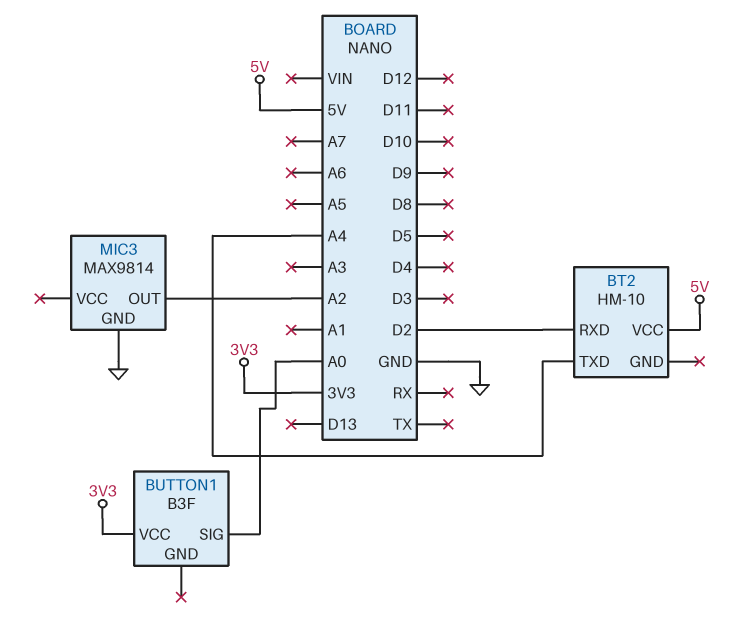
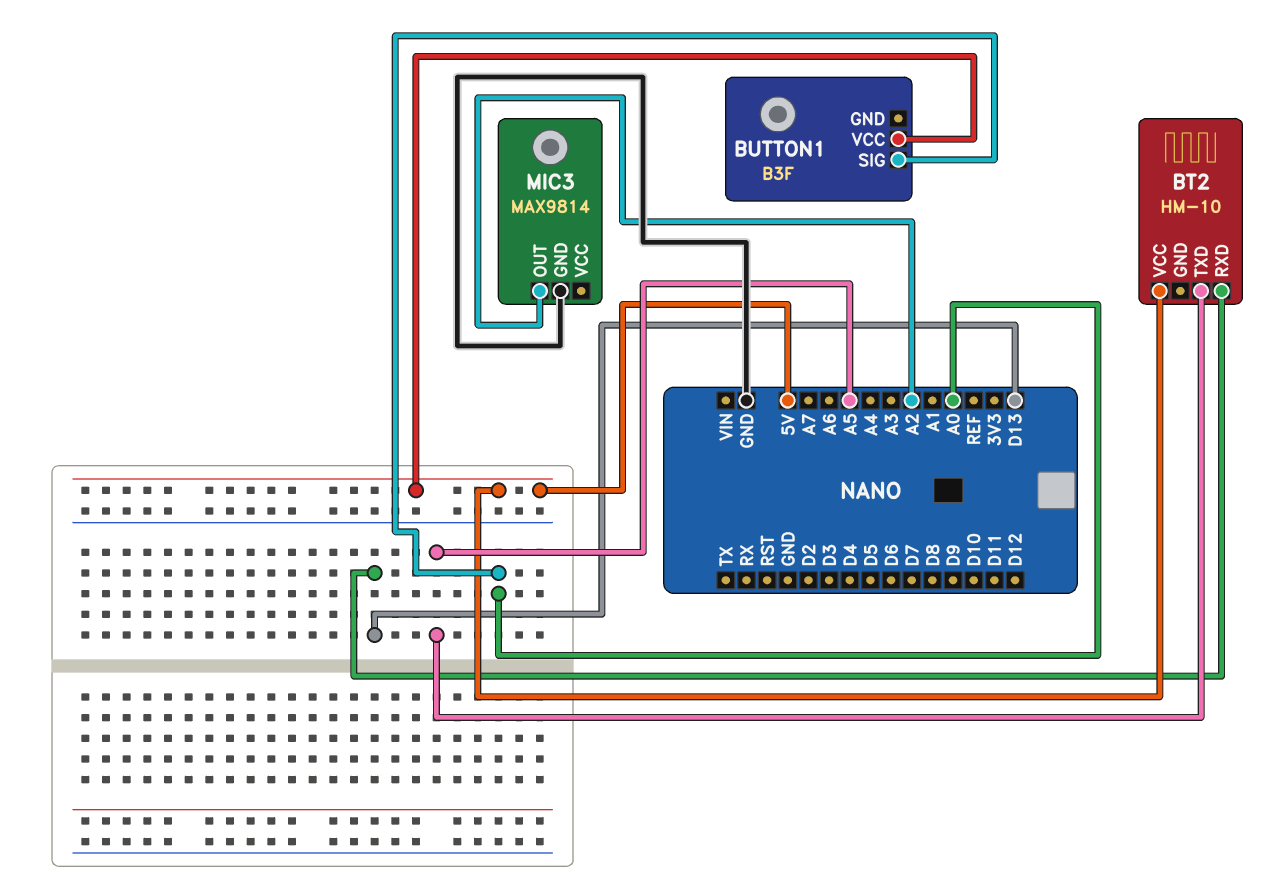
BT2 pin RXD: D2 -> D13
BT2 pin TXD: A4 -> A5
BUTTON1 pin VCC: 3V3 -> 5V

